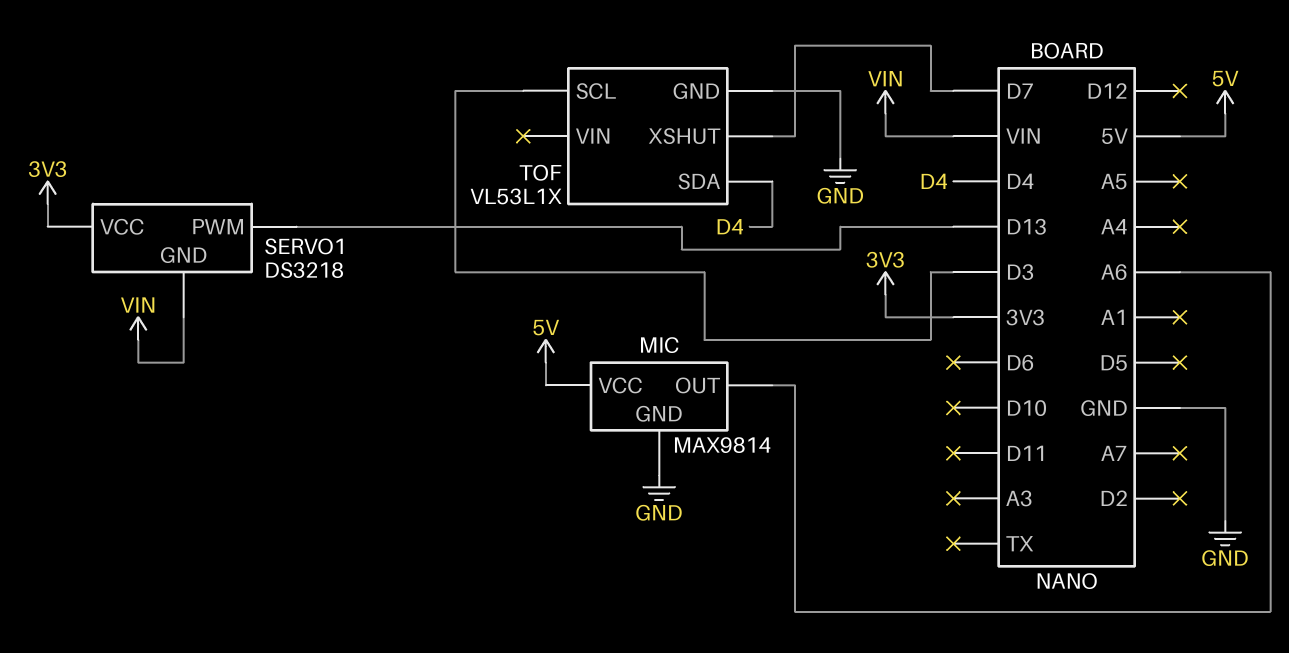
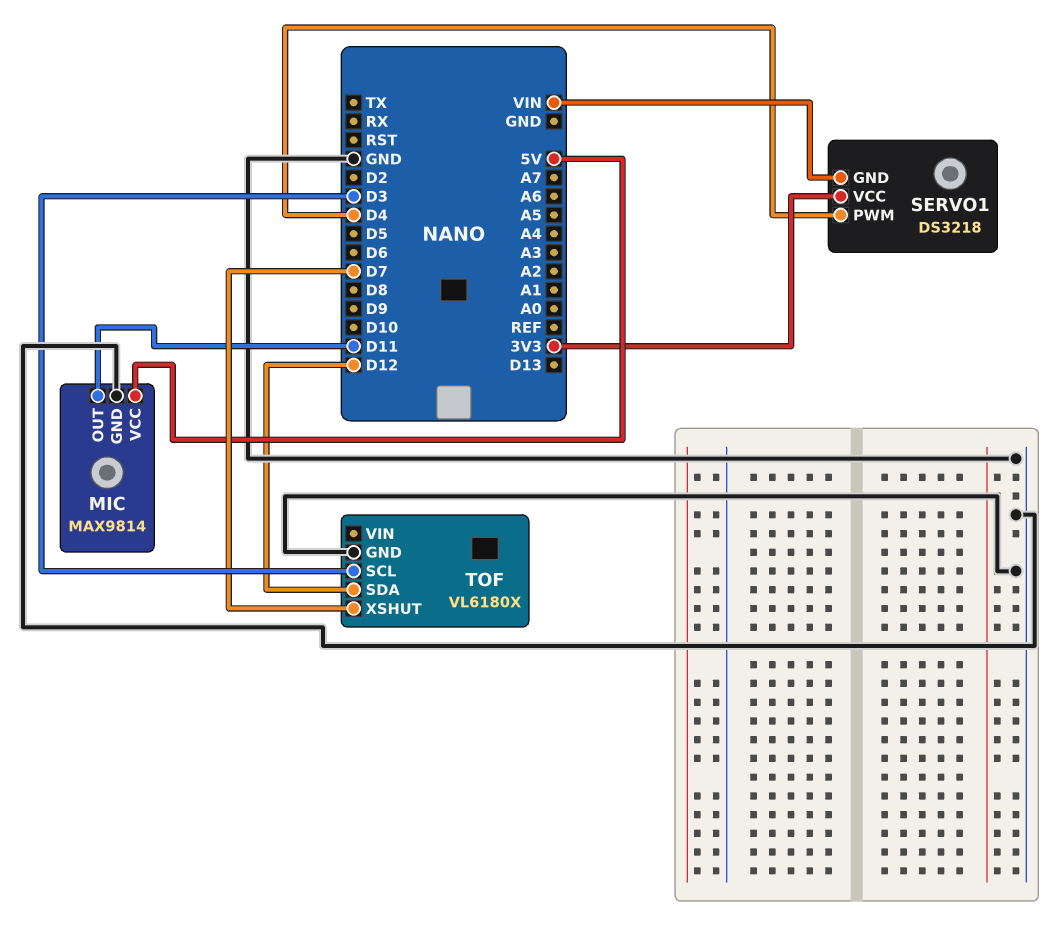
MIC pin OUT: A6 -> D11
SERVO1 pin PWM: D13 -> D4
TOF: VL53L1X -> VL6180X
TOF pin SDA: D4 -> D12

